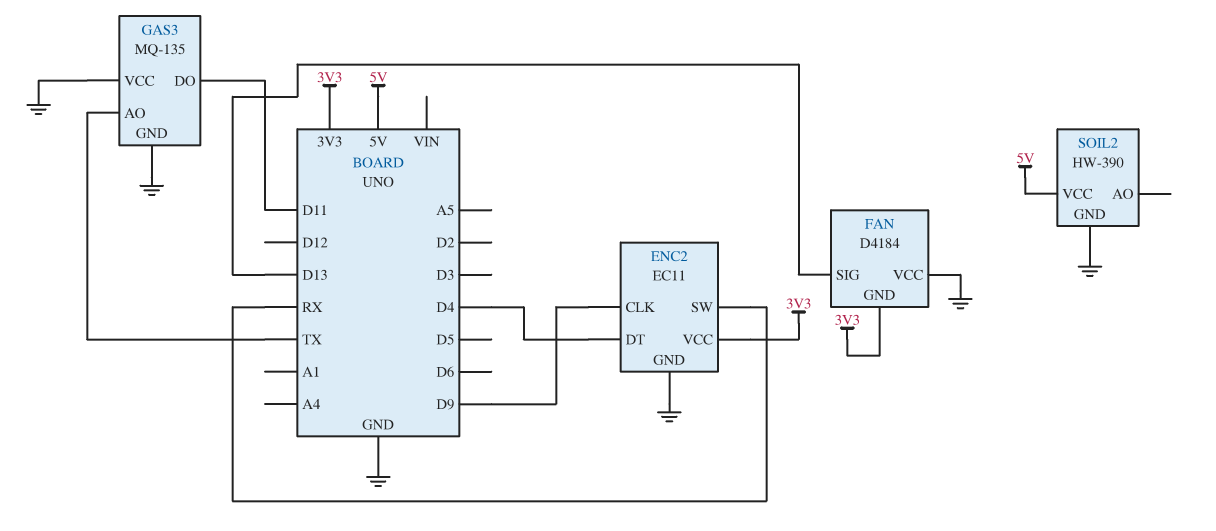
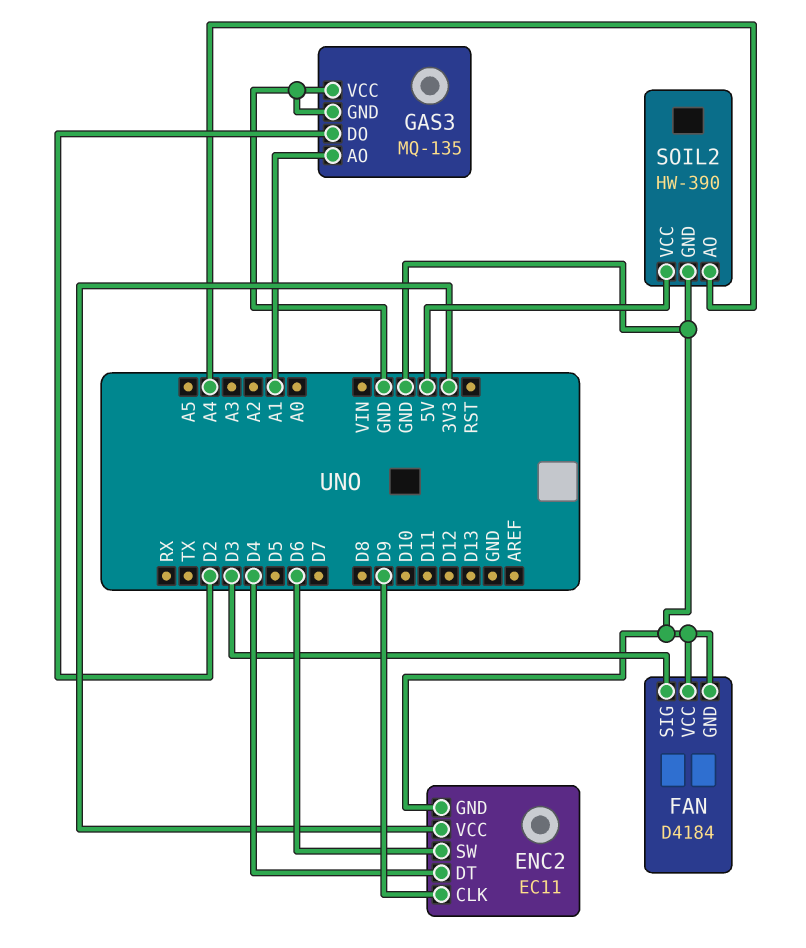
ENC2 pin SW: RX -> D6
FAN pin GND: 3V3 -> GND
FAN pin SIG: D13 -> D3
GAS3 pin AO: TX -> A1
GAS3 pin DO: D11 -> D2
SOIL2 pin AO: none -> A4

